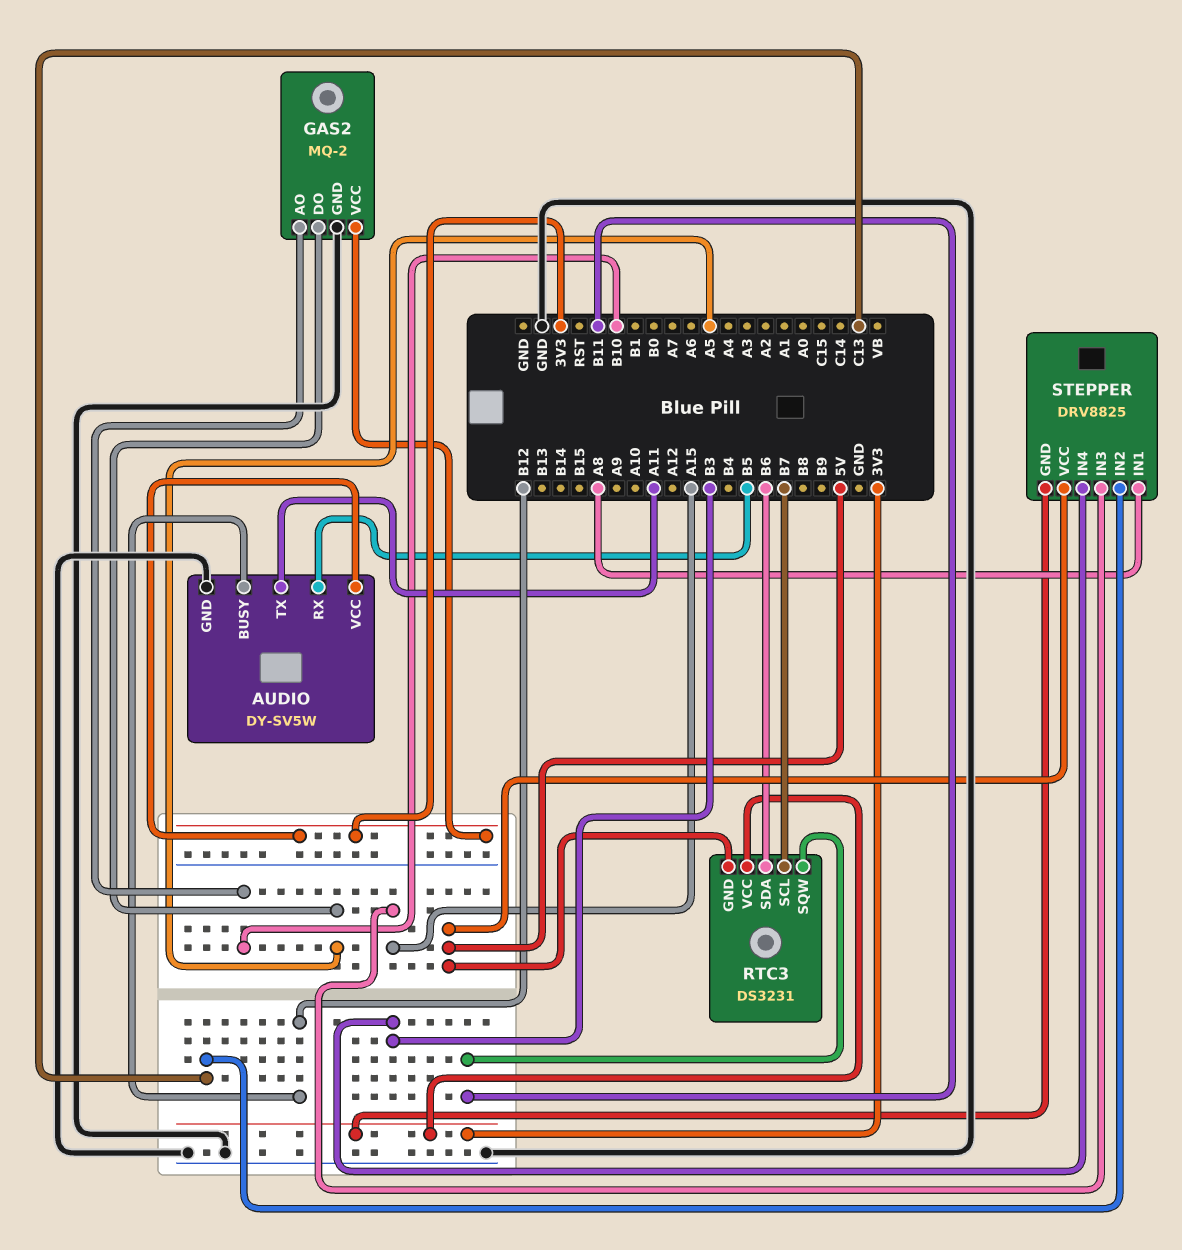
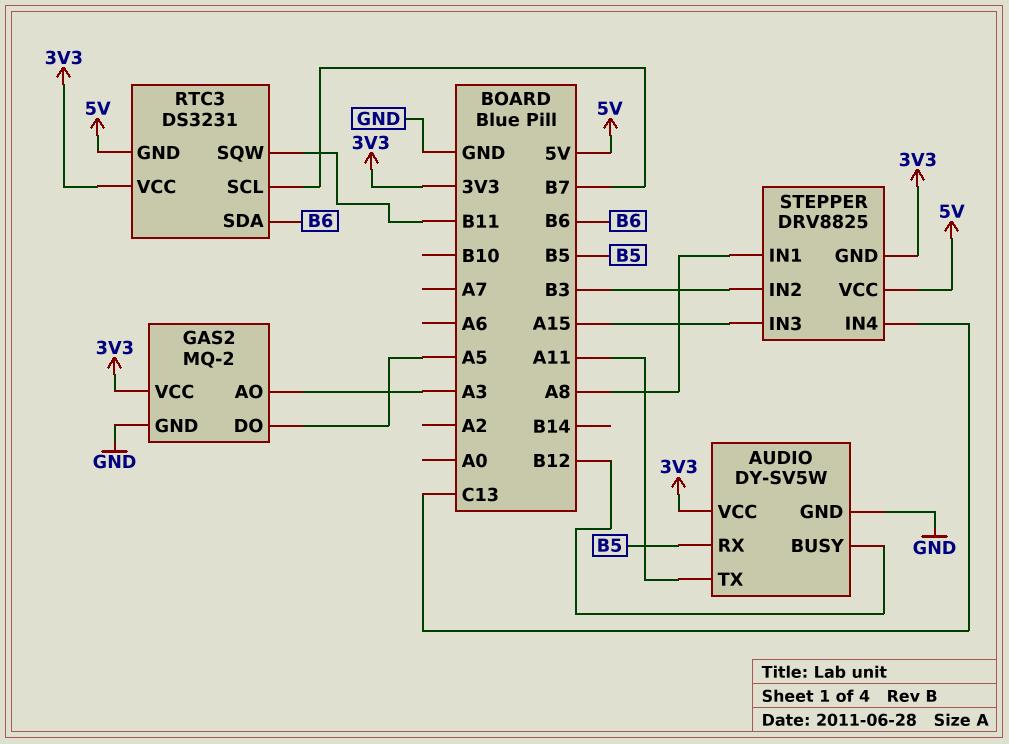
GAS2 pin AO: B10 -> A3
STEPPER pin IN2: C13 -> B3
STEPPER pin IN4: B3 -> C13

